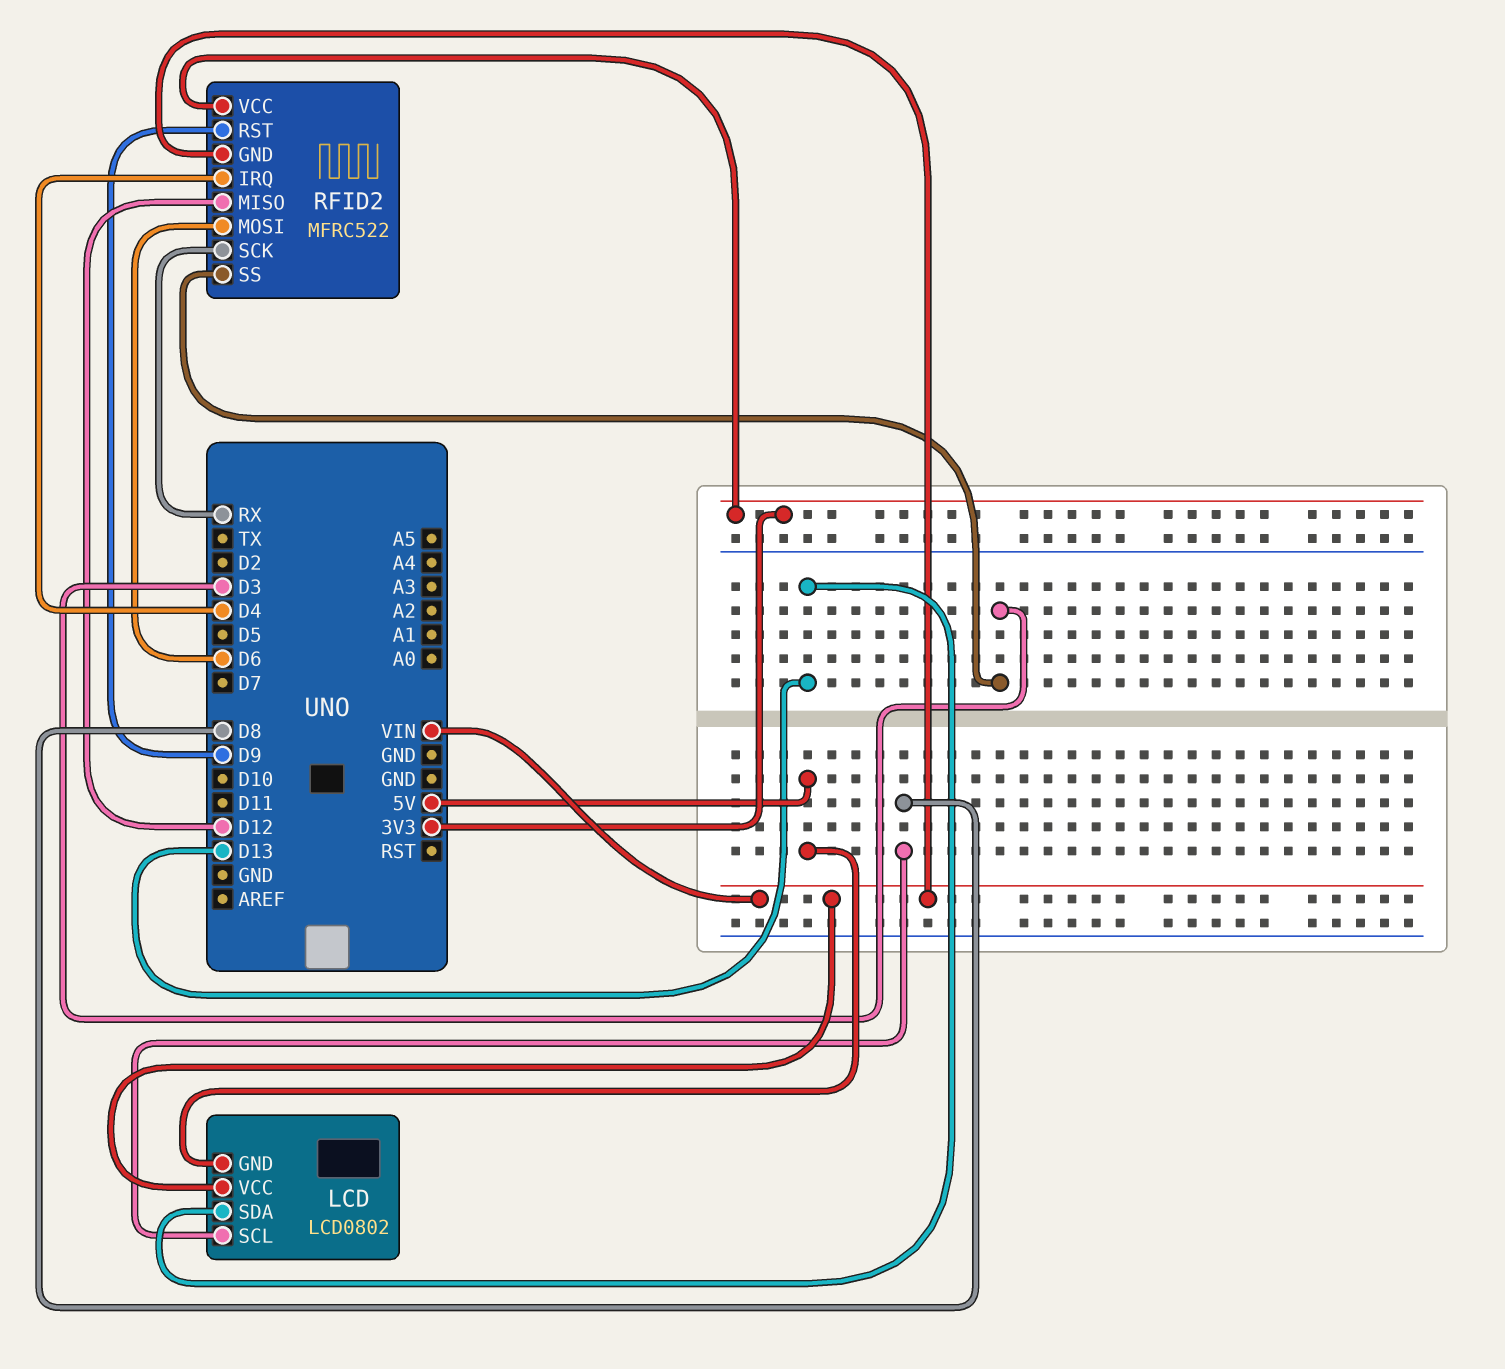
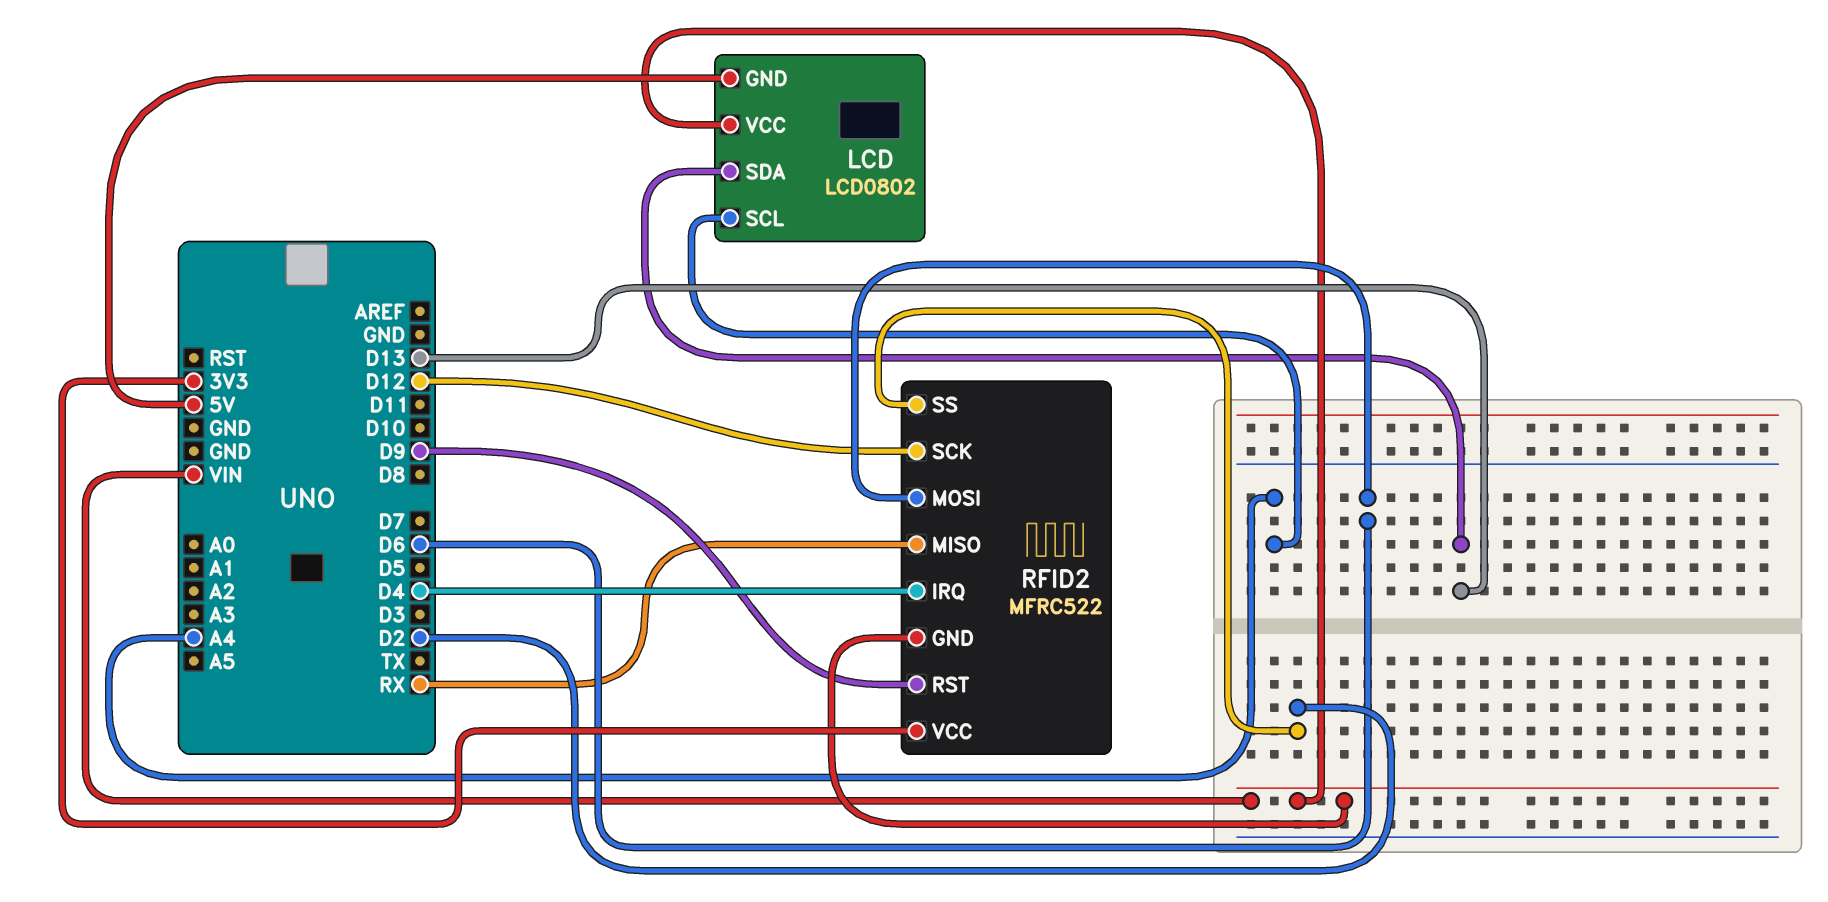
LCD pin SCL: D8 -> A4
RFID2 pin MISO: D12 -> RX
RFID2 pin SCK: RX -> D12
RFID2 pin SS: D3 -> D2

